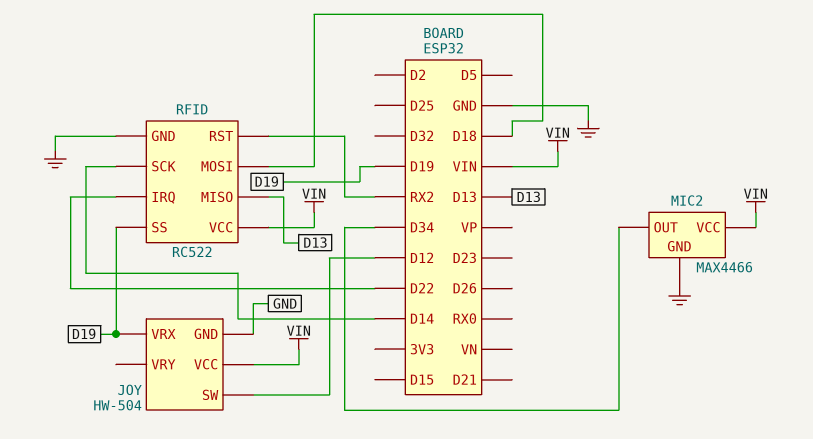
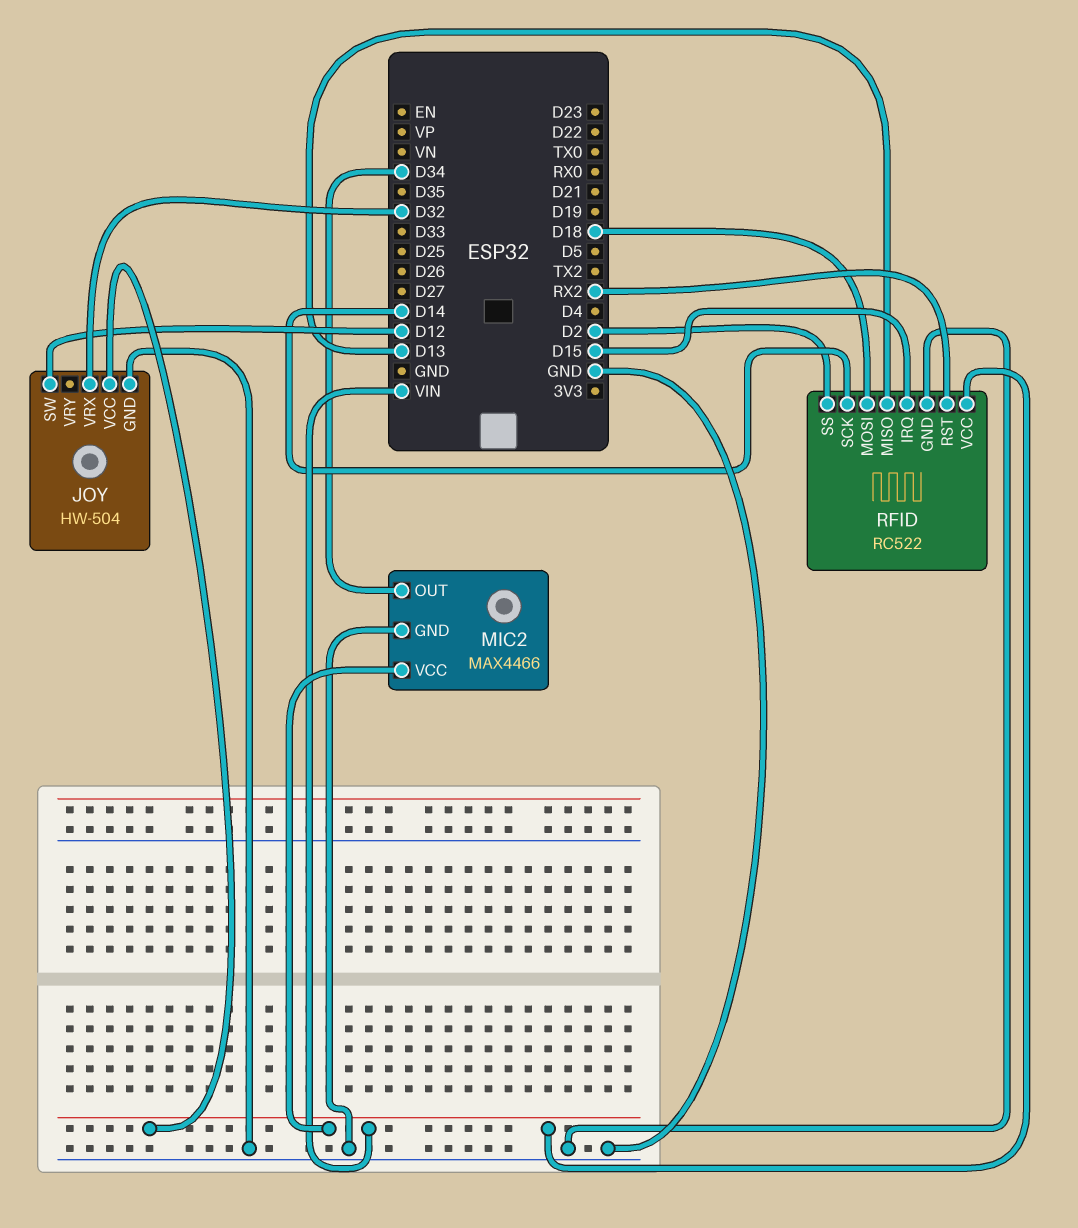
JOY pin VRX: D19 -> D32
RFID pin IRQ: D22 -> D15
RFID pin SS: D19 -> D2

